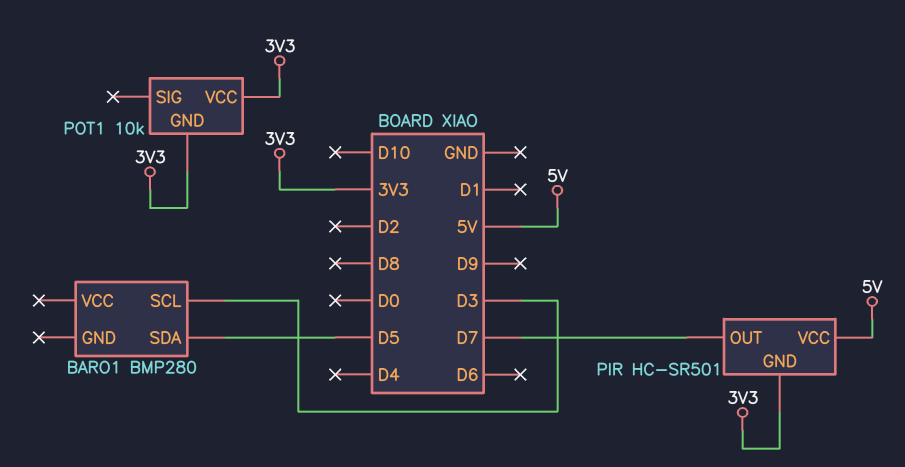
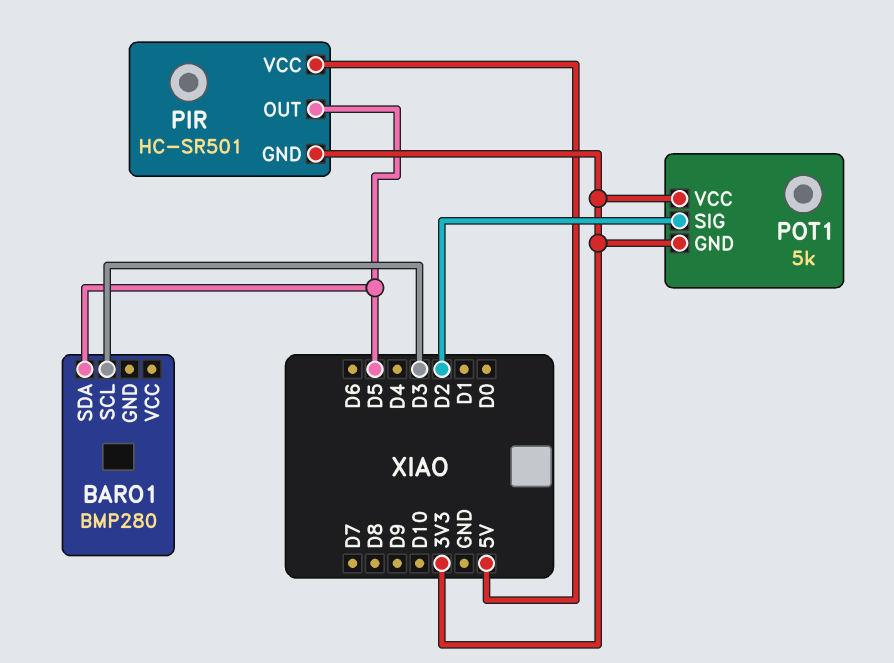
PIR pin OUT: D7 -> D5
POT1: 10k -> 5k
POT1 pin SIG: none -> D2

